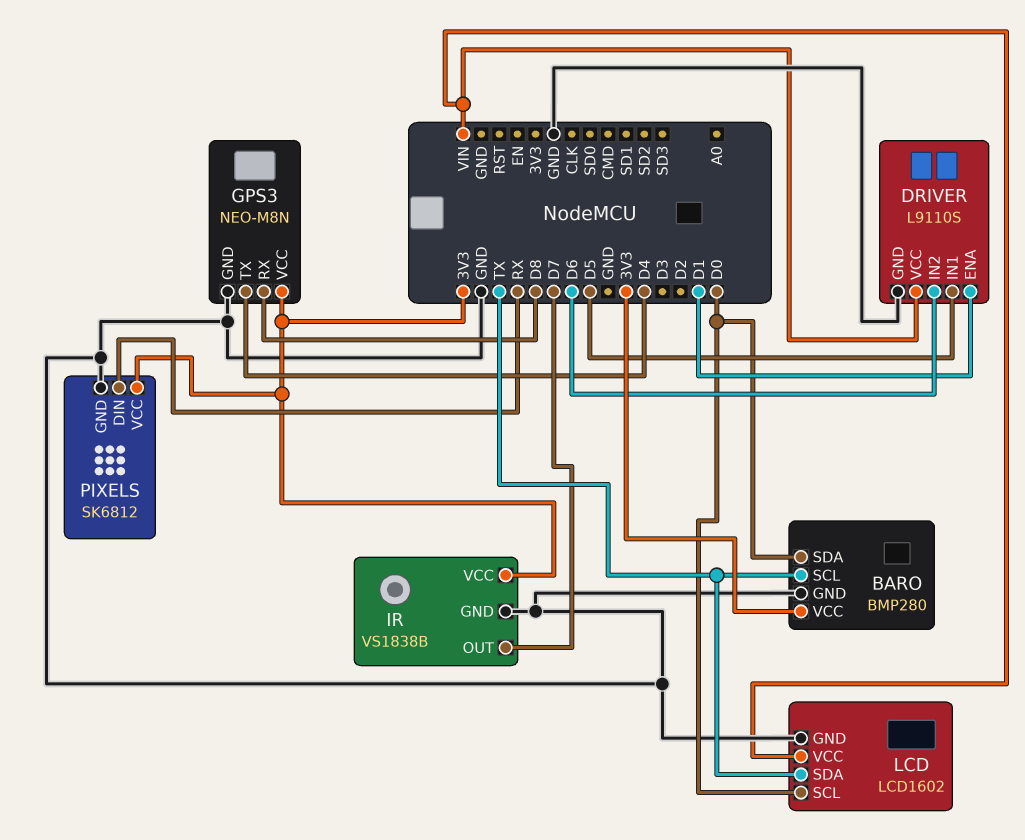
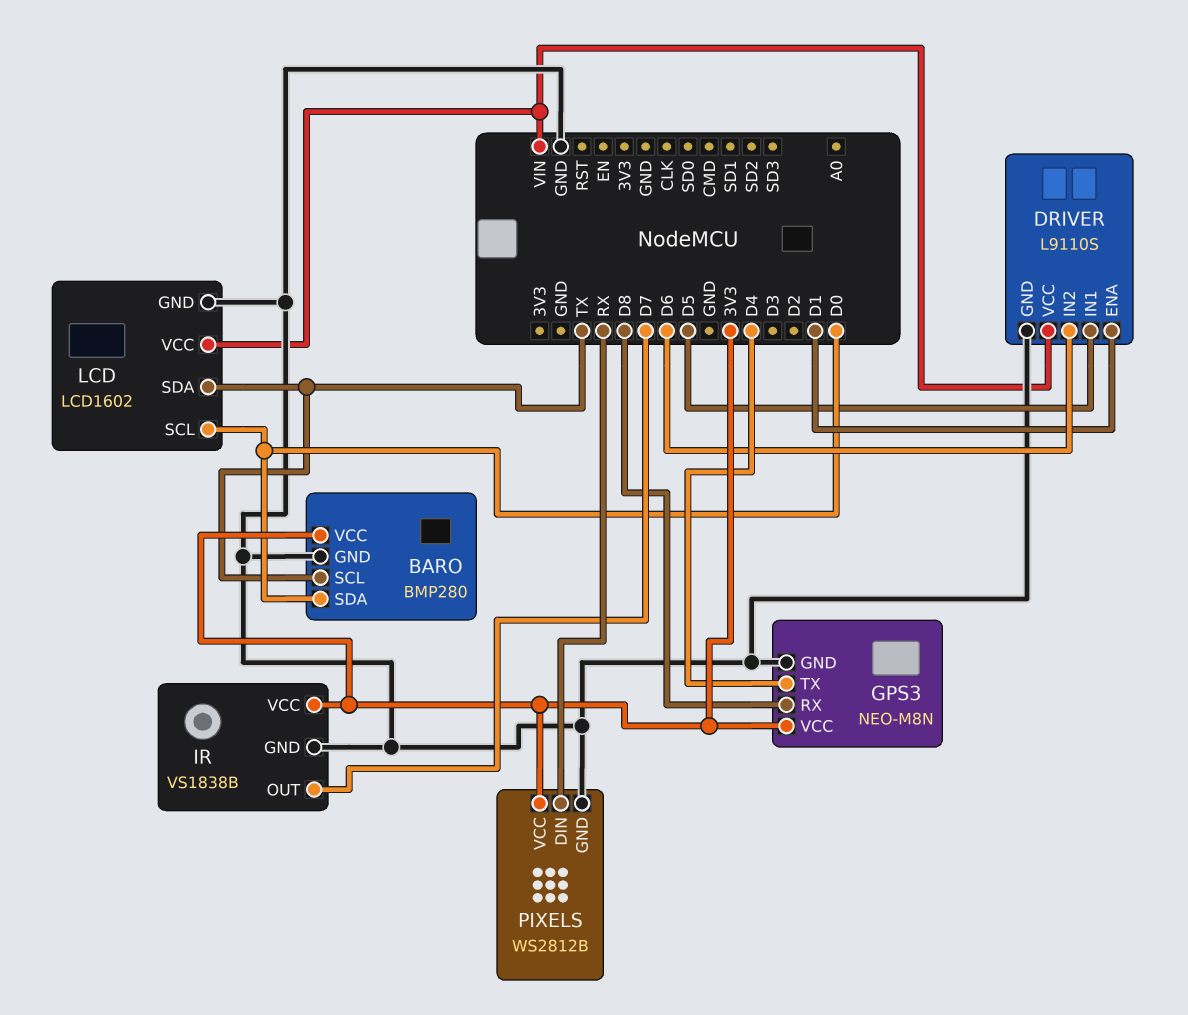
PIXELS: SK6812 -> WS2812B

